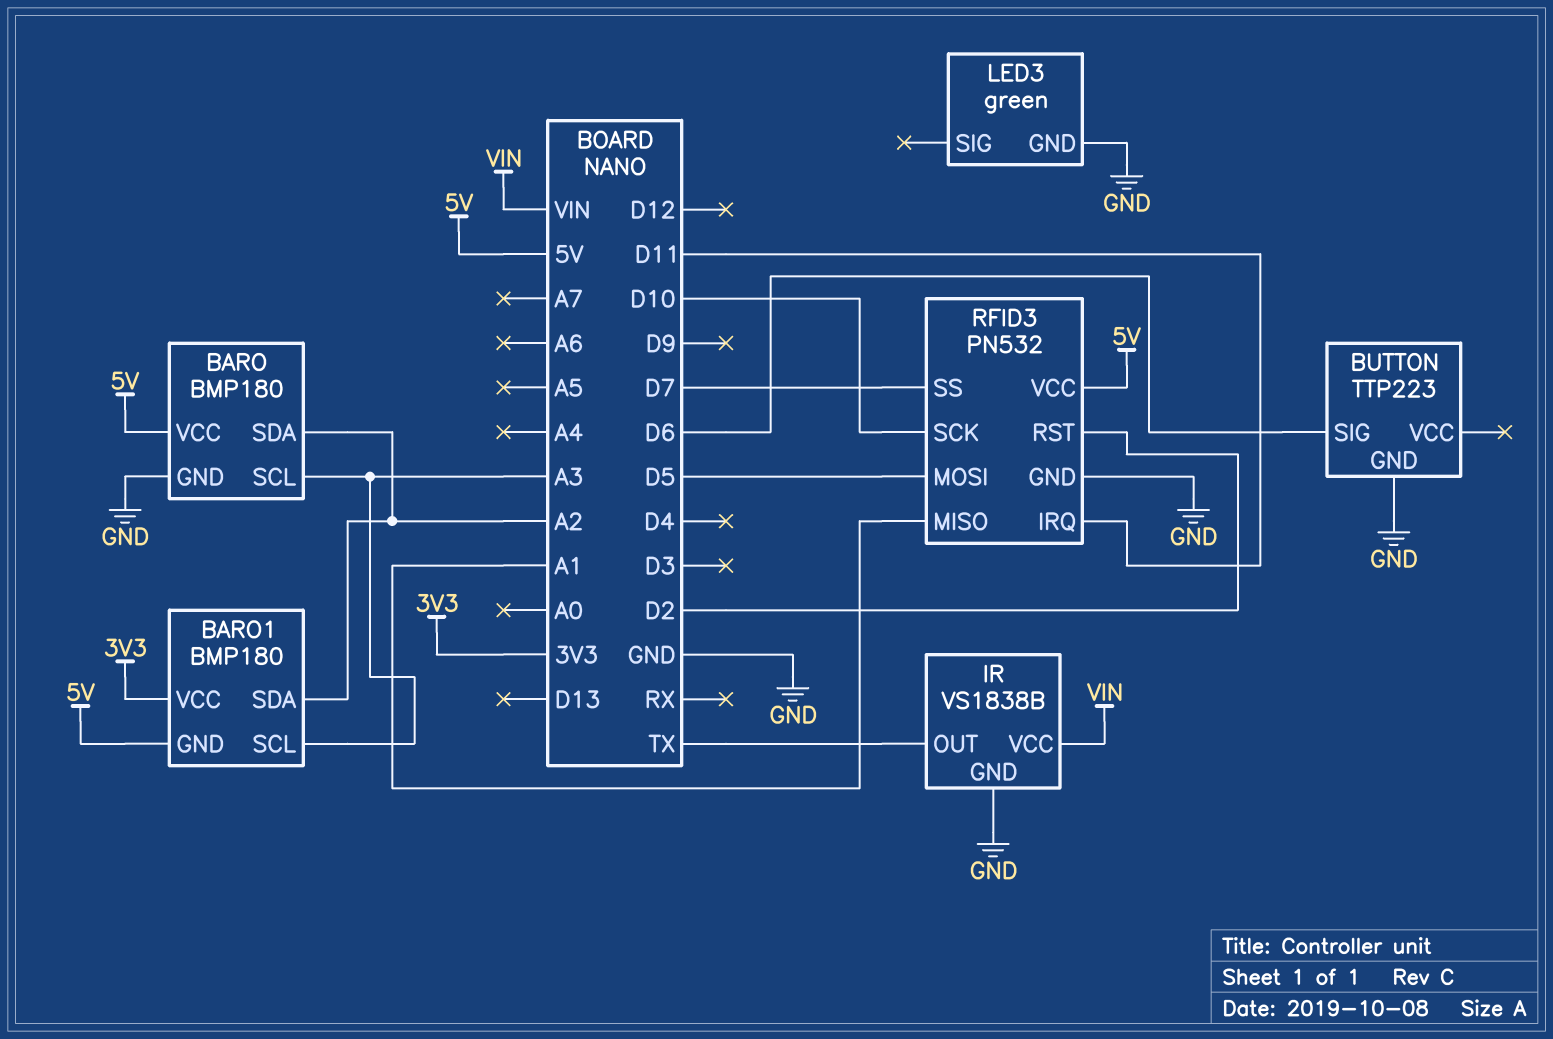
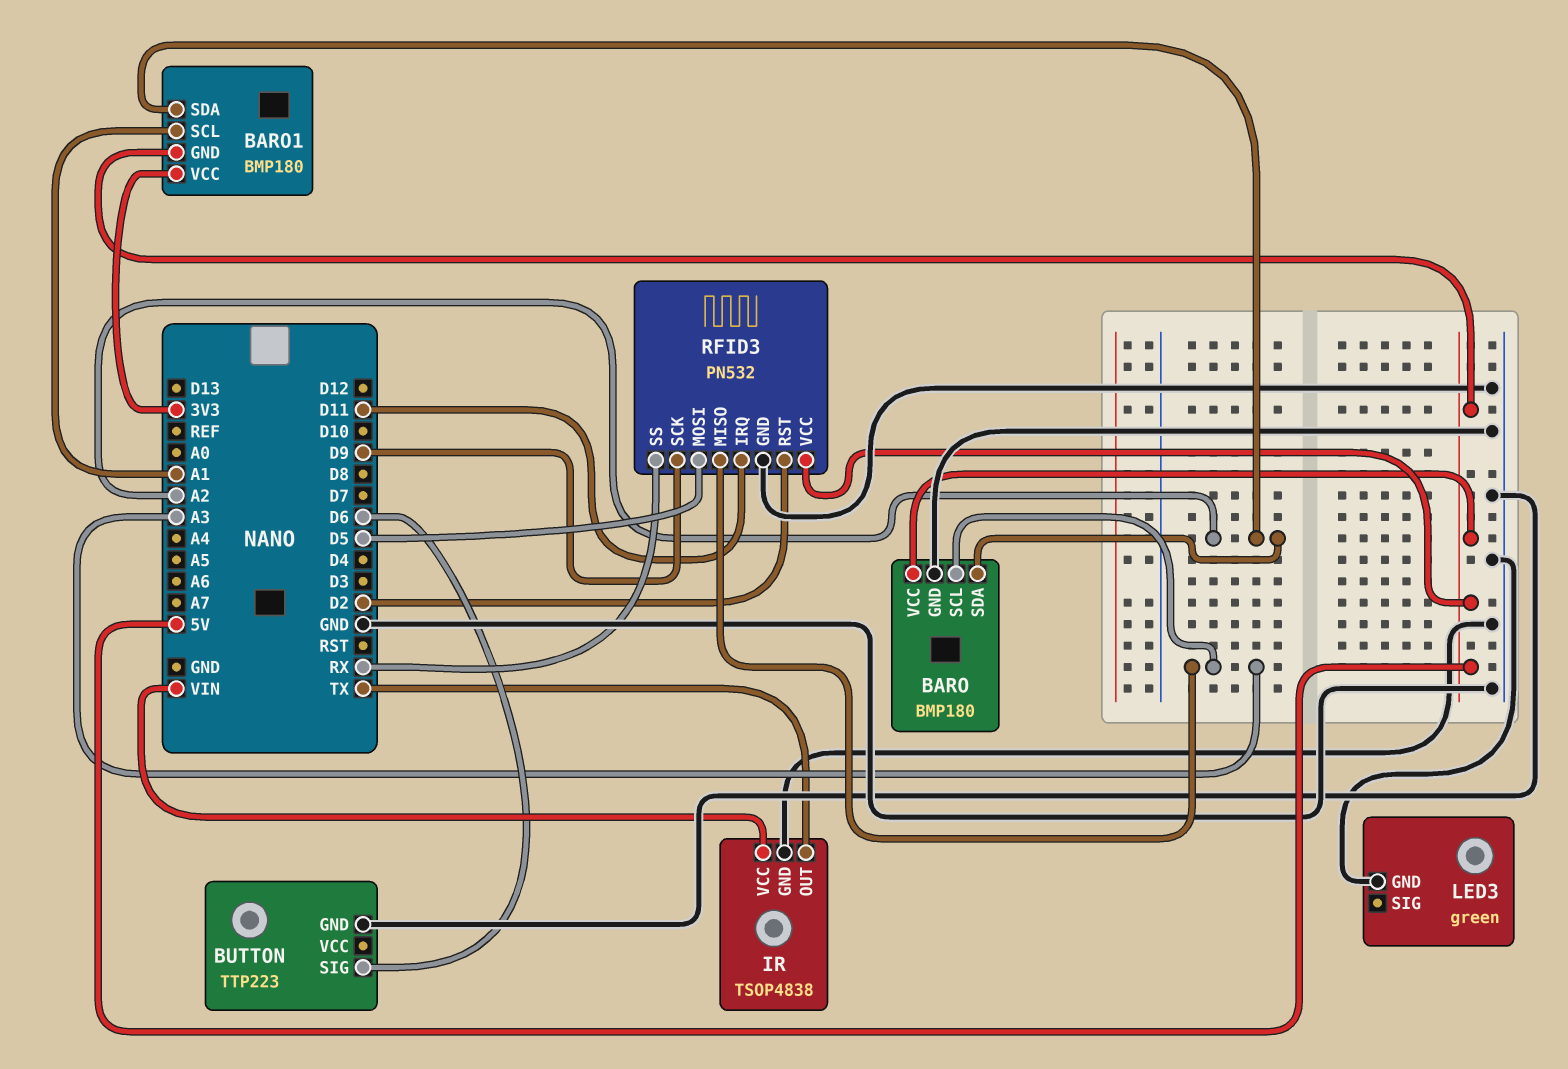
BARO1 pin SCL: A3 -> A1
IR: VS1838B -> TSOP4838
RFID3 pin MISO: A1 -> A3
RFID3 pin SCK: D10 -> D9
RFID3 pin SS: D7 -> RX

